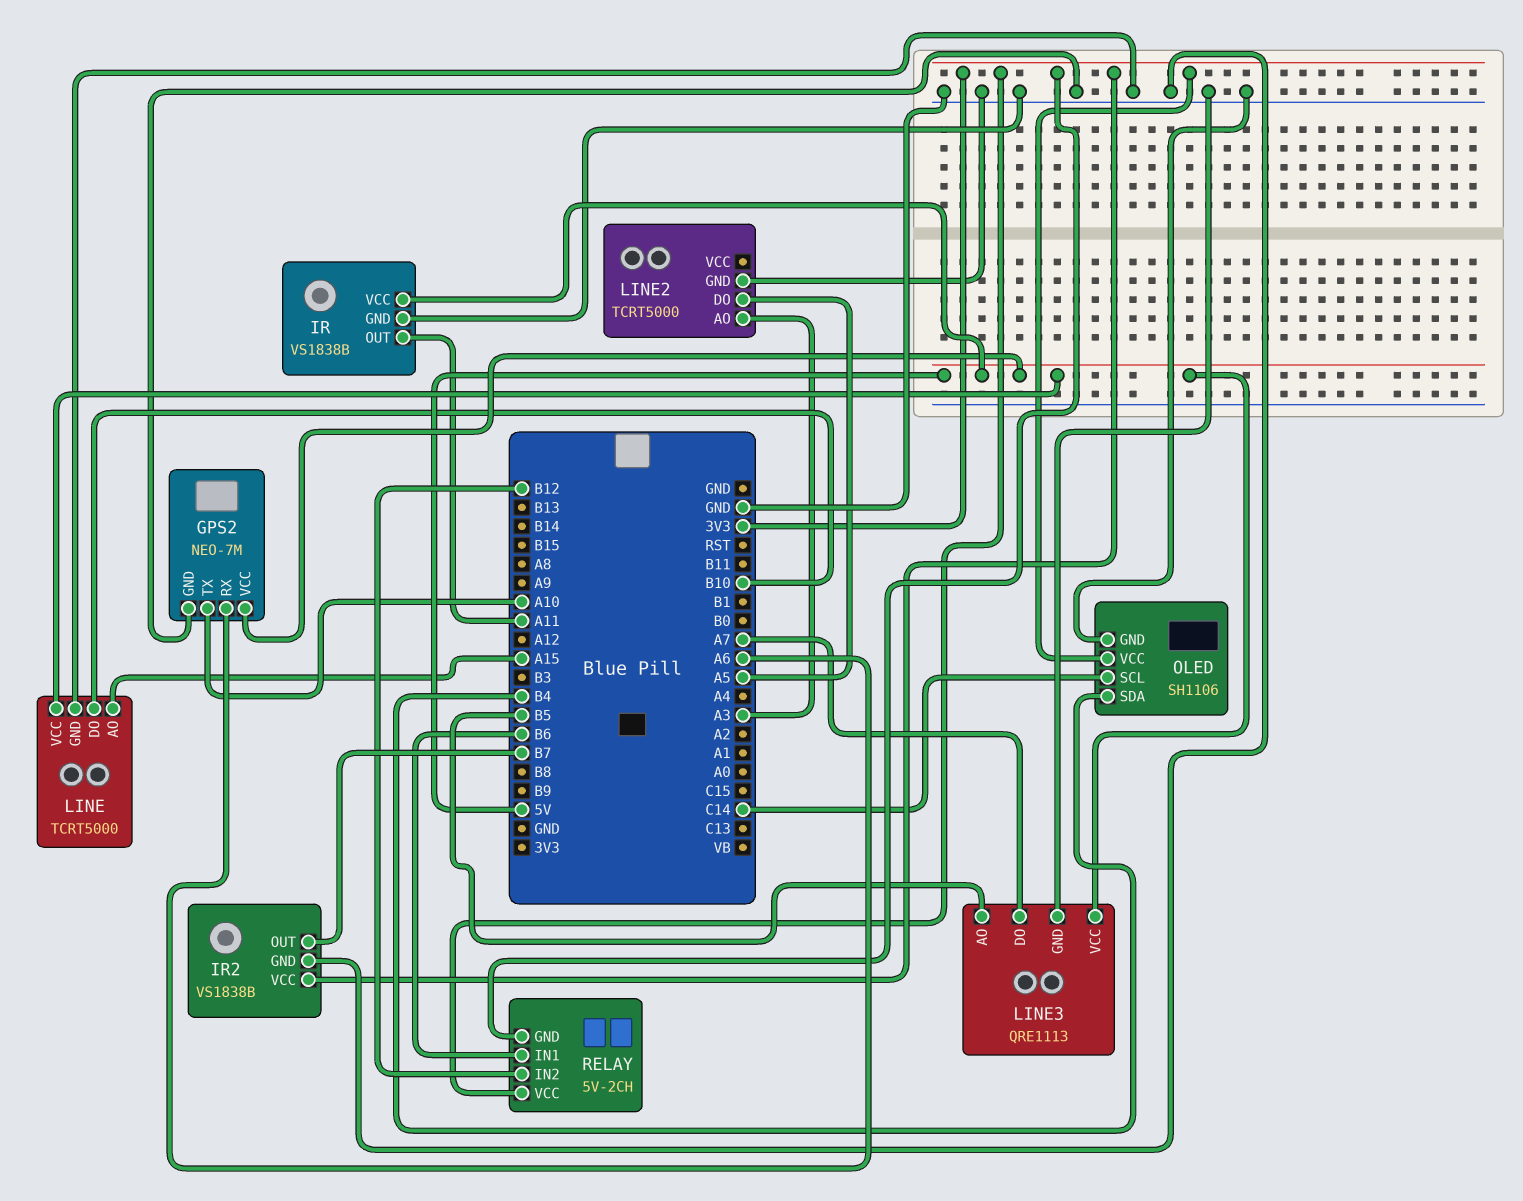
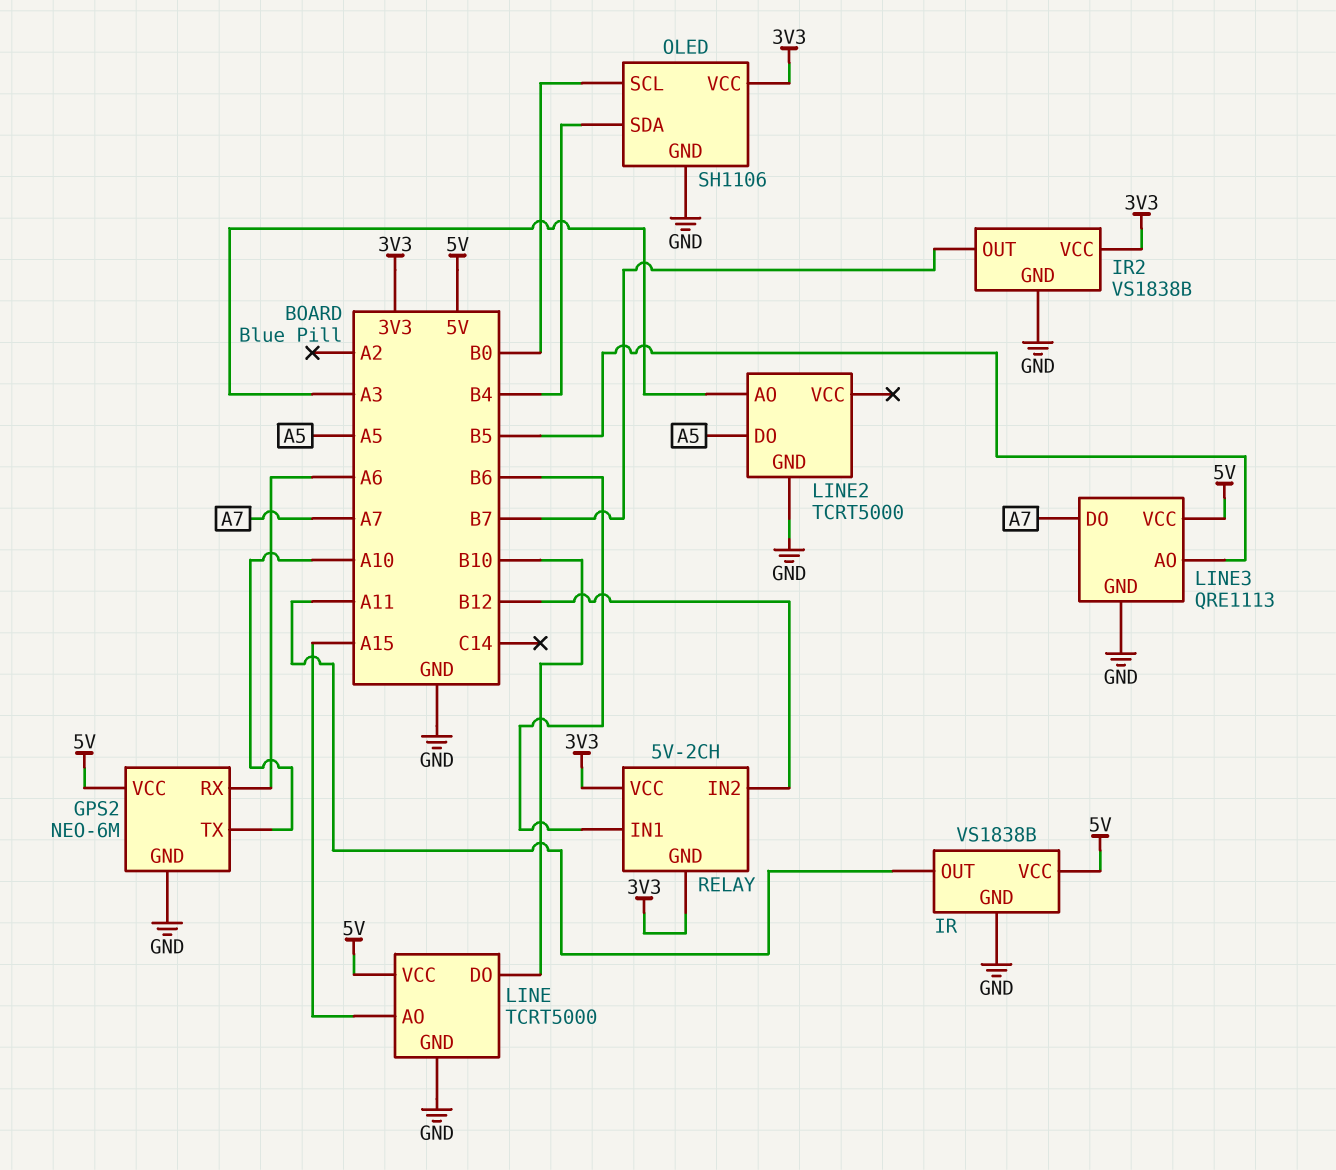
GPS2: NEO-7M -> NEO-6M
OLED pin SCL: C14 -> B0

